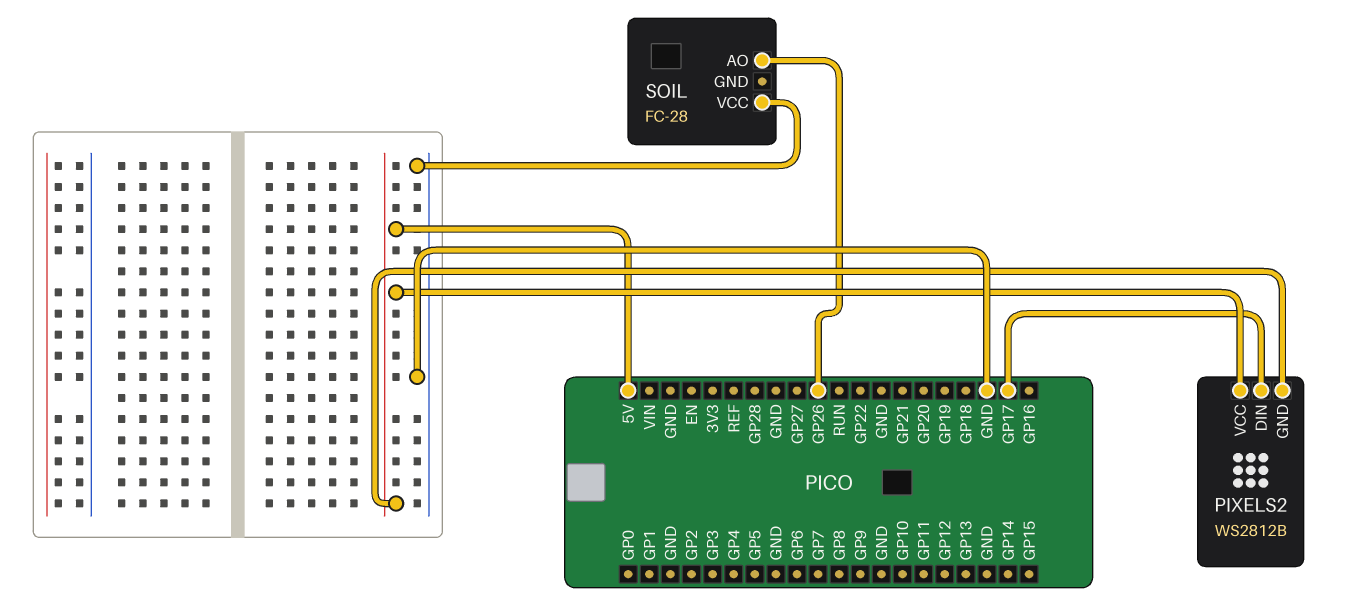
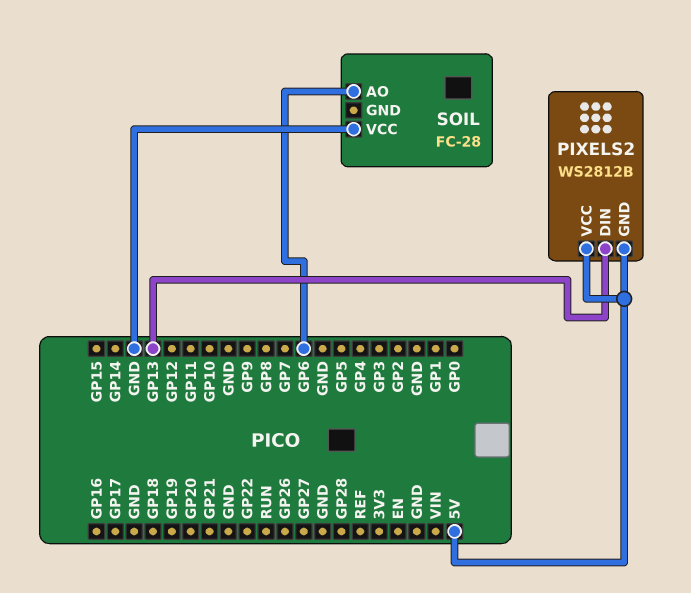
PIXELS2 pin DIN: GP17 -> GP13
SOIL pin AO: GP26 -> GP6

